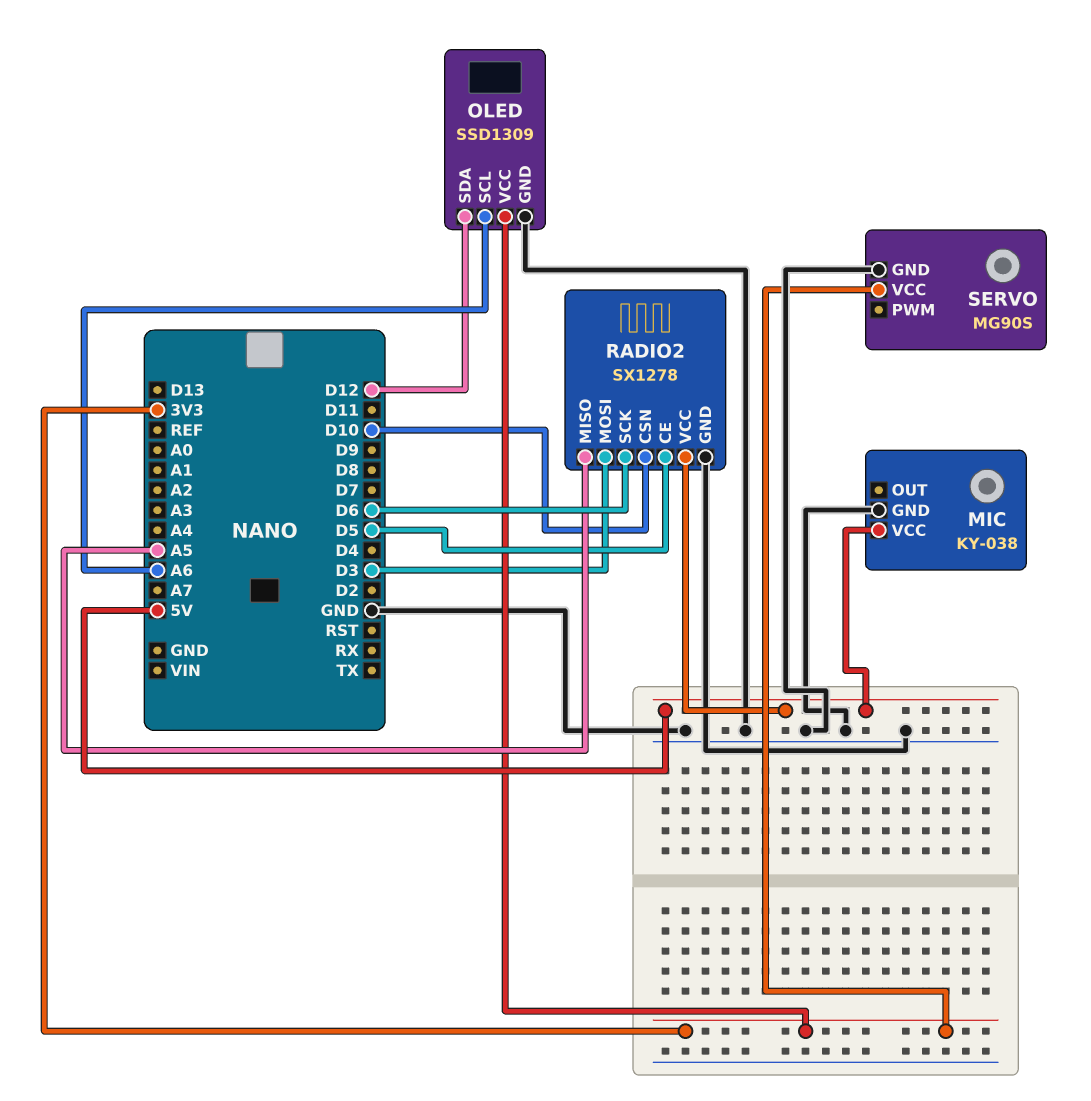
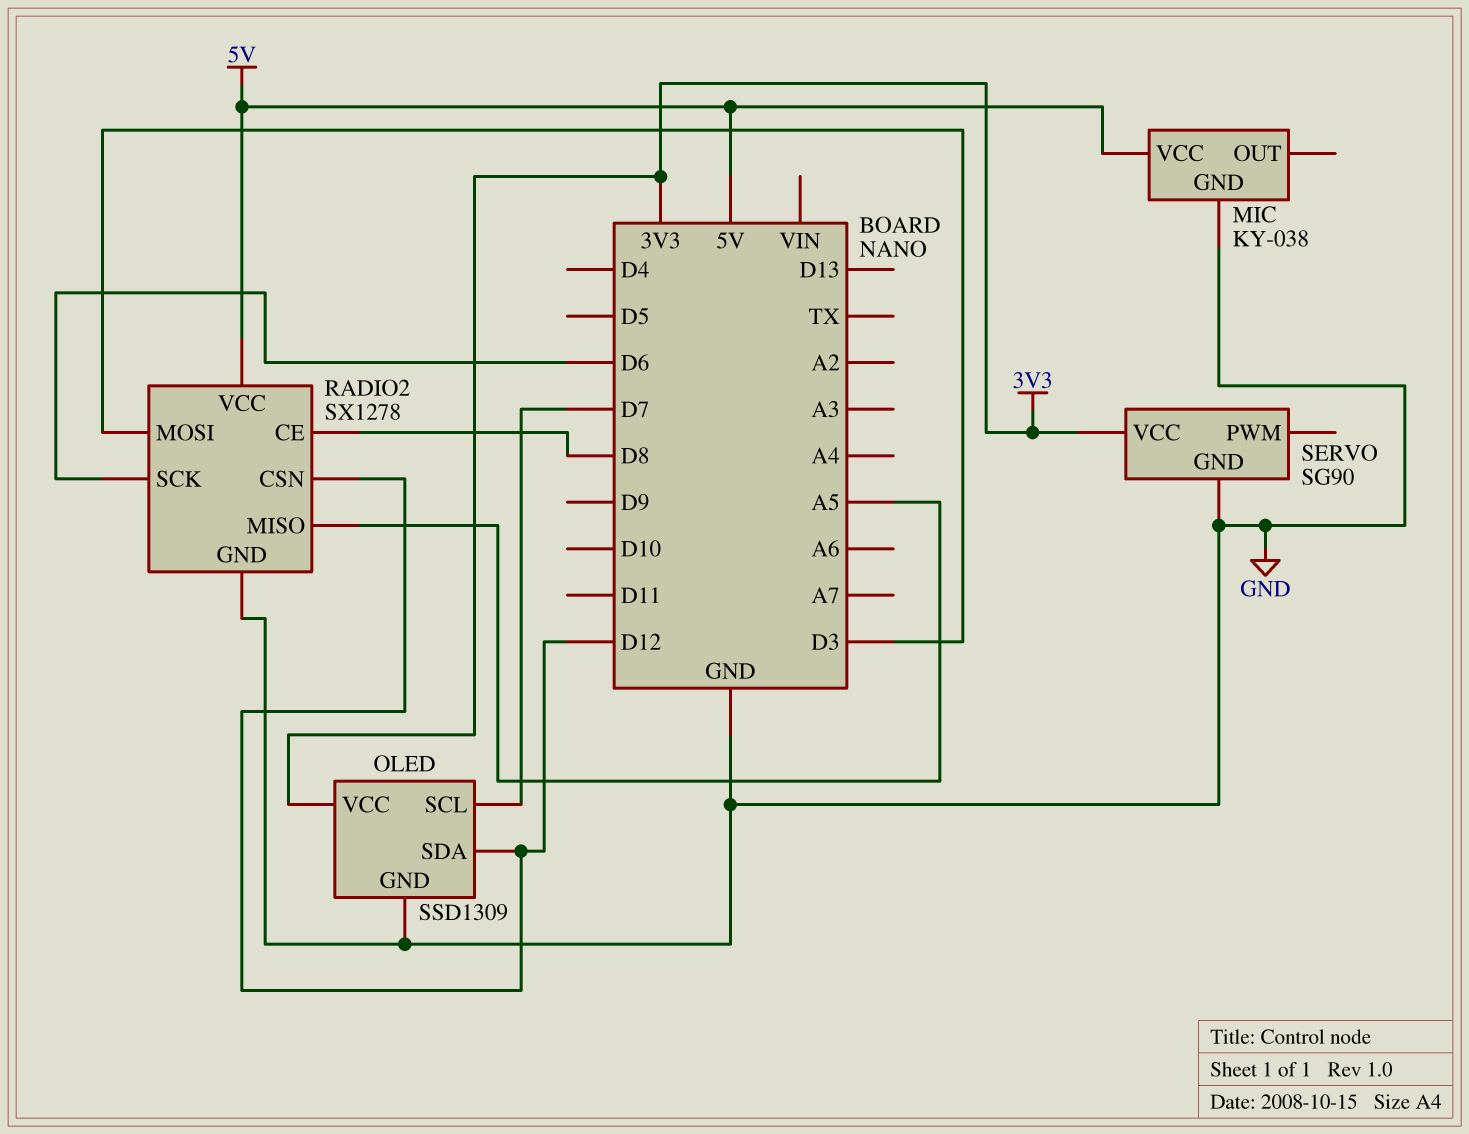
OLED pin SCL: A6 -> D7
RADIO2 pin CE: D5 -> D8
RADIO2 pin CSN: D10 -> D12
SERVO: MG90S -> SG90

